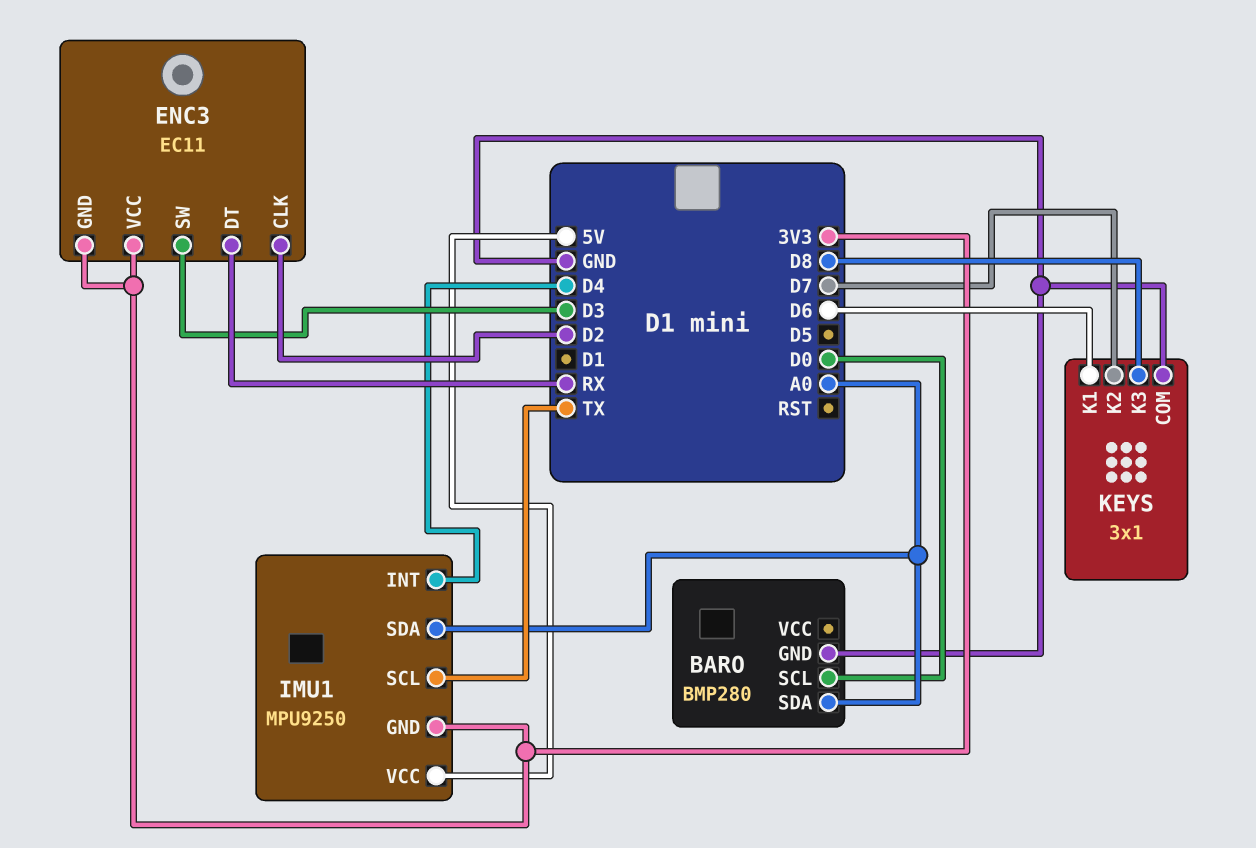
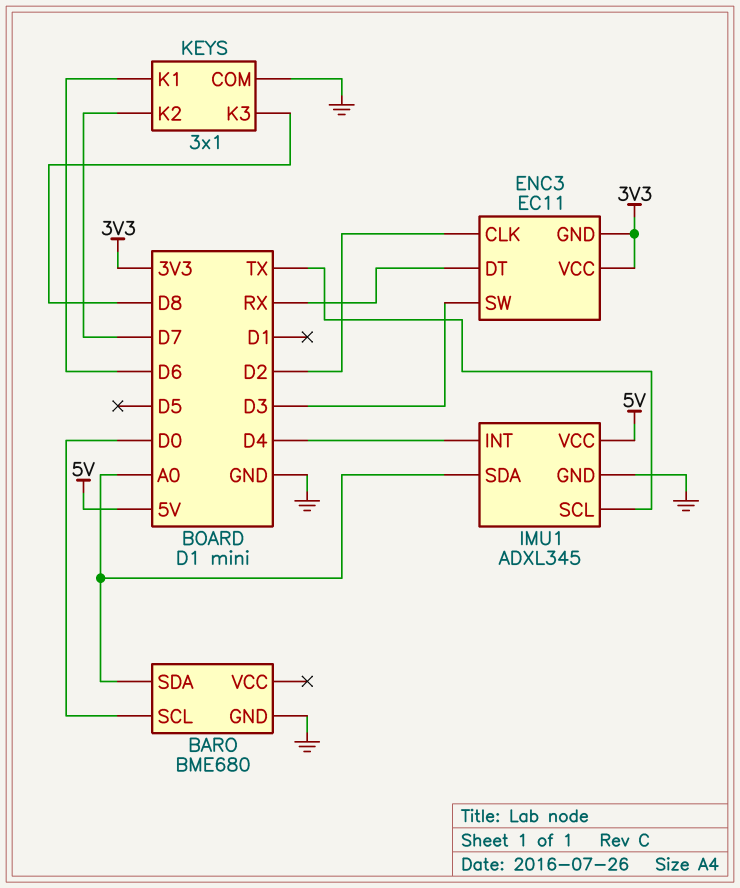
BARO: BMP280 -> BME680
IMU1: MPU9250 -> ADXL345
IMU1 pin GND: 3V3 -> GND

